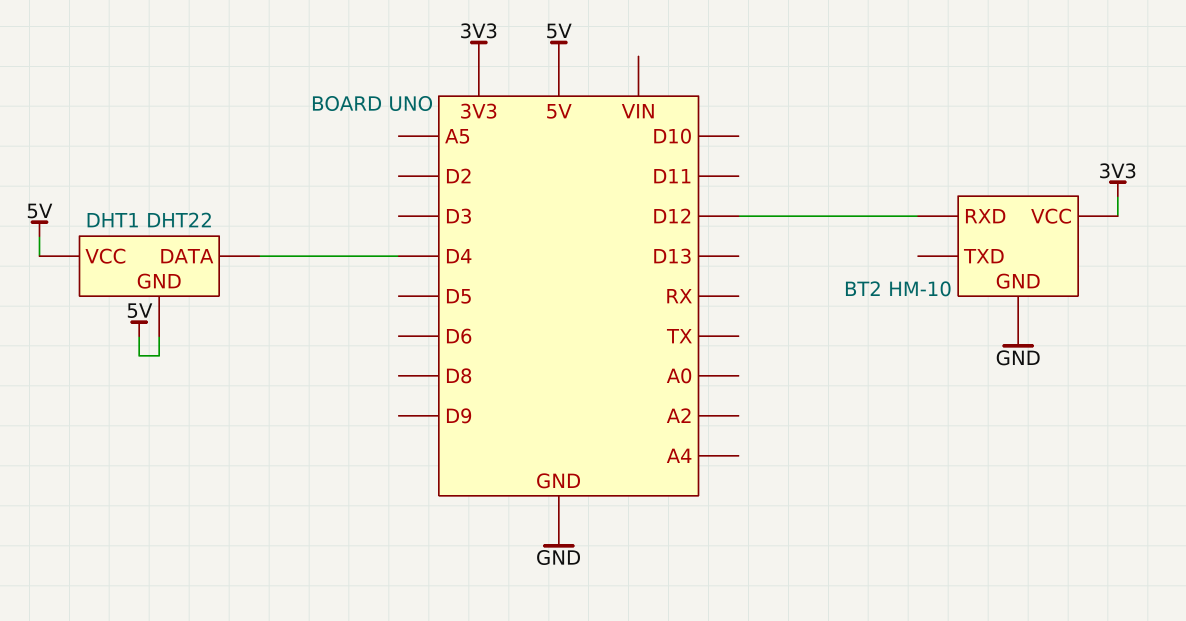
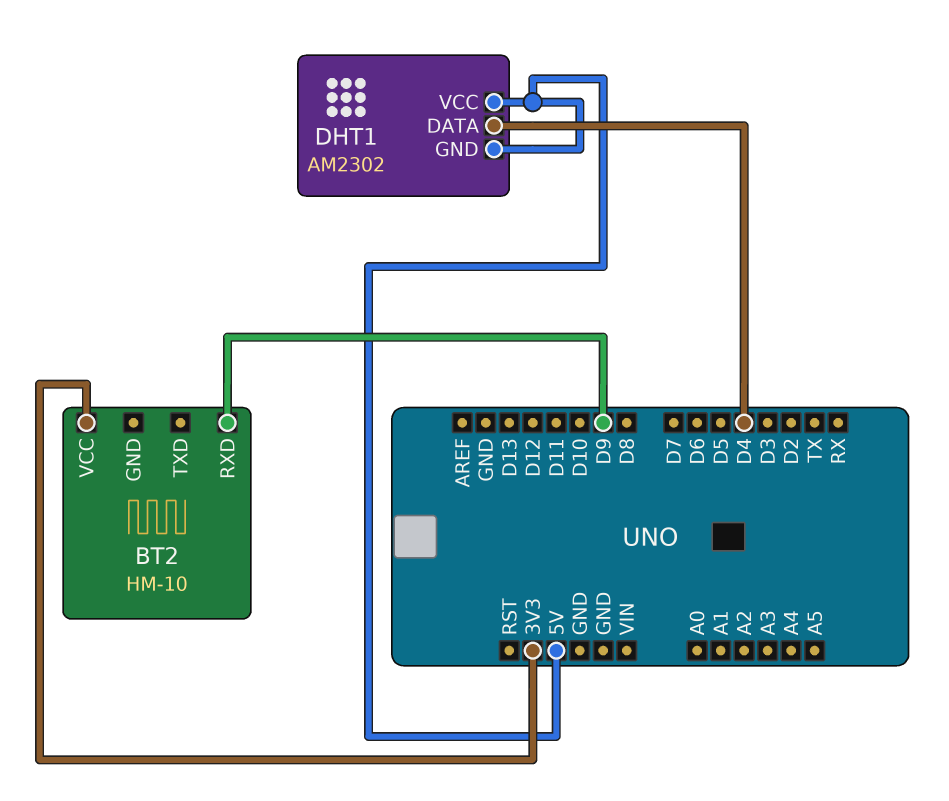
BT2 pin GND: GND -> none
BT2 pin RXD: D12 -> D9
DHT1: DHT22 -> AM2302

